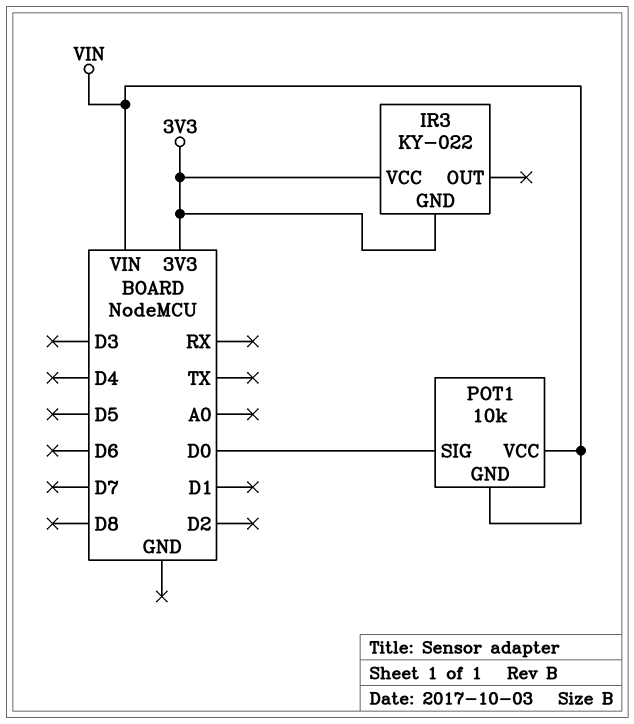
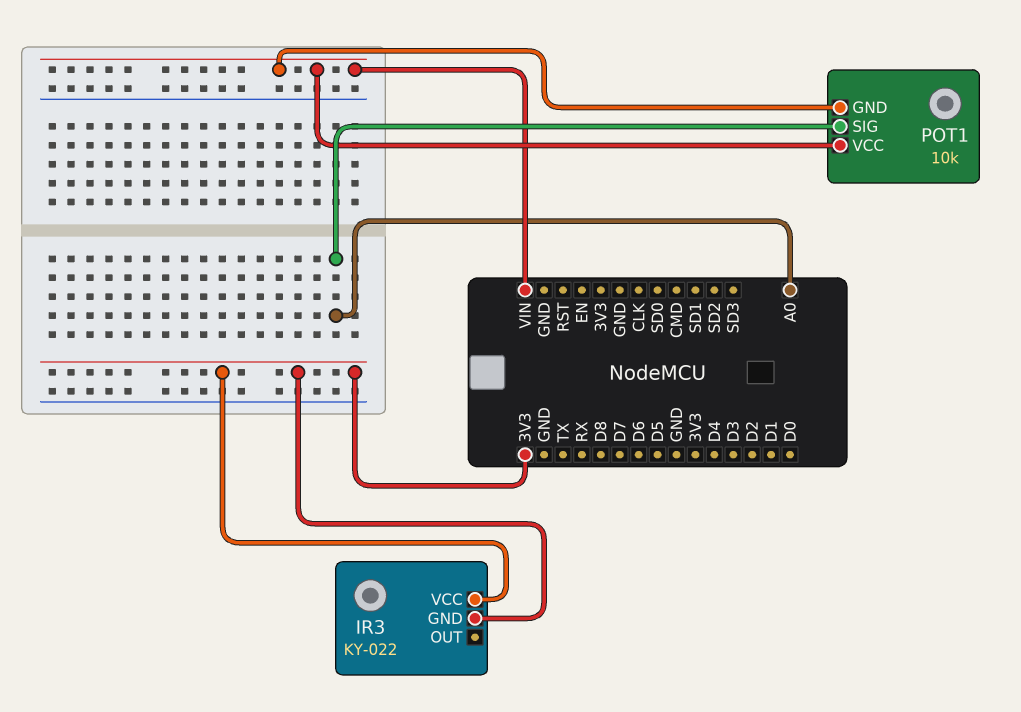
POT1 pin SIG: D0 -> A0

